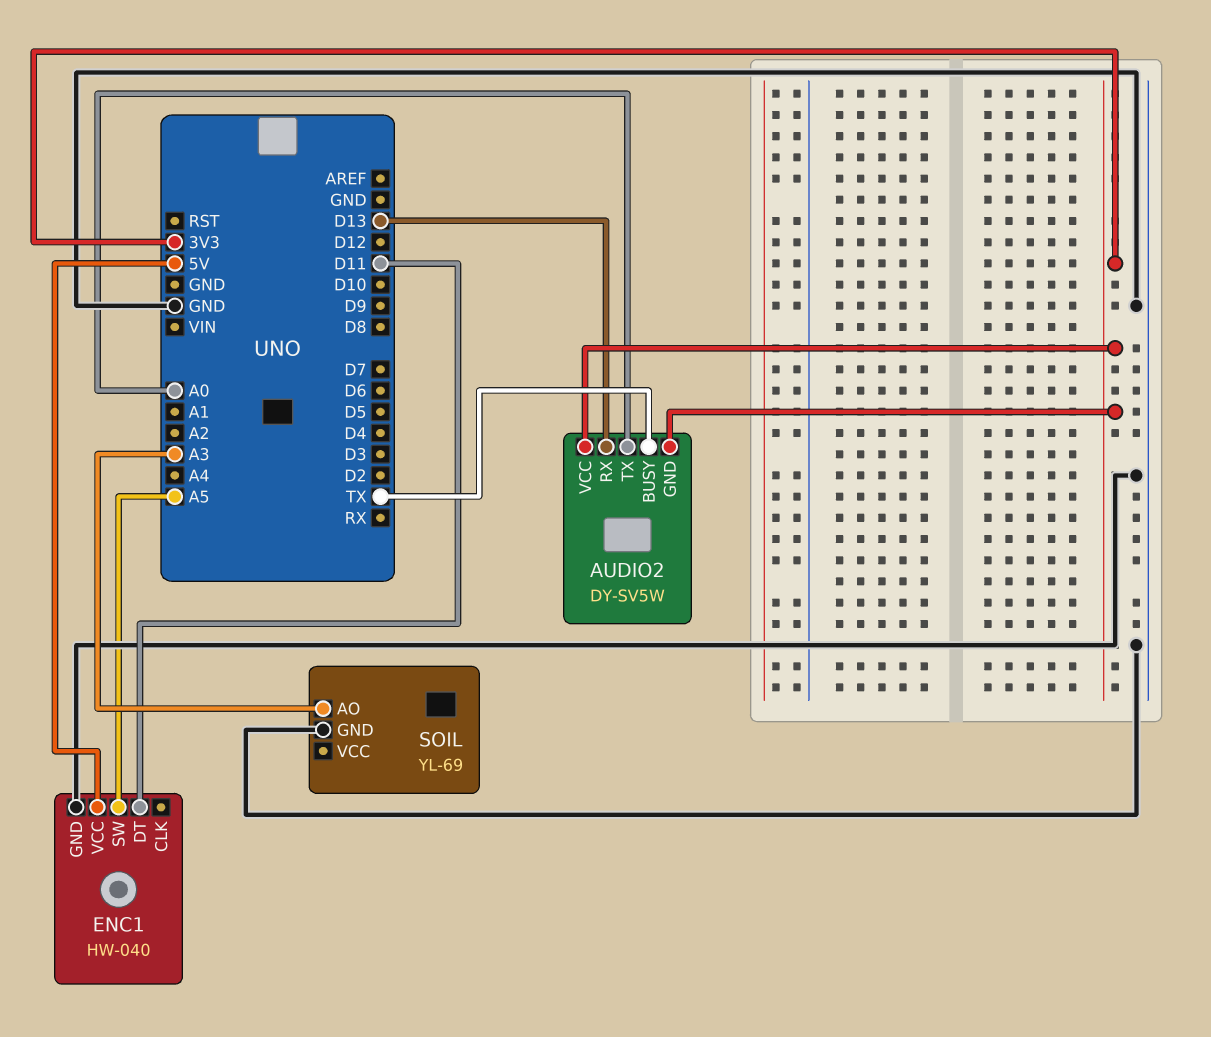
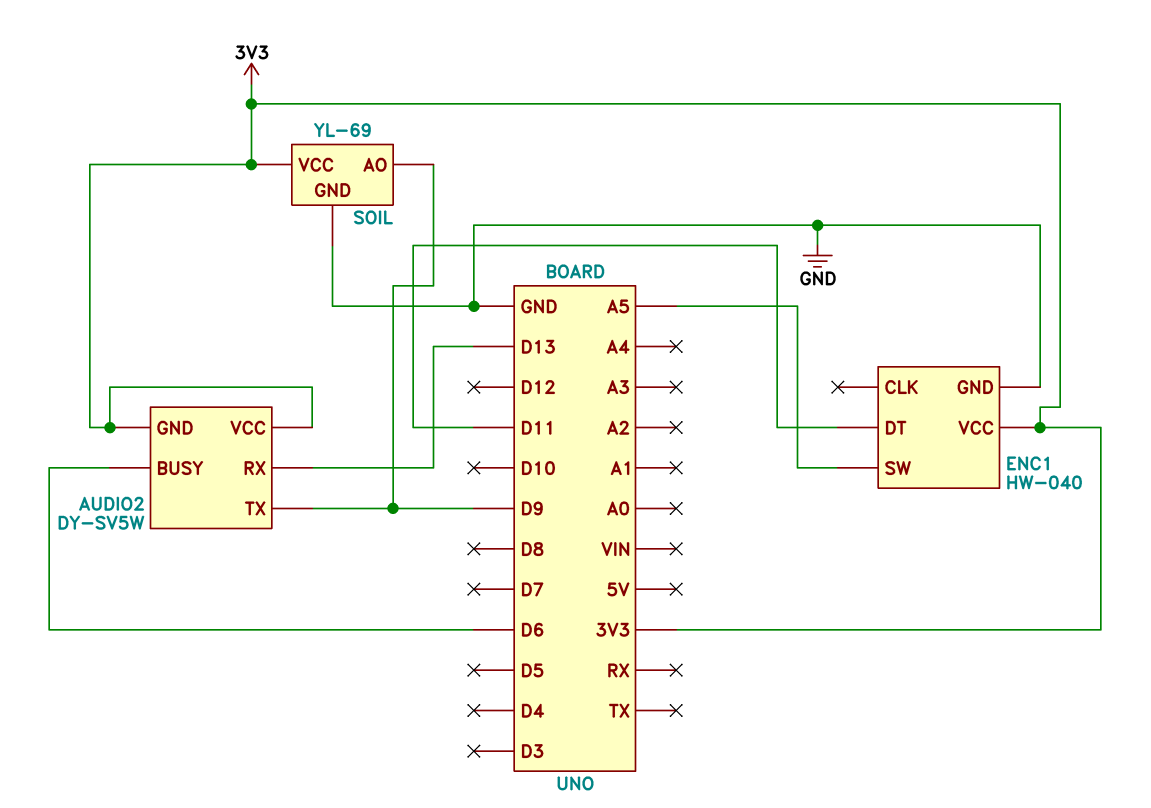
AUDIO2 pin BUSY: TX -> D6
AUDIO2 pin TX: A0 -> D9
ENC1 pin VCC: 5V -> 3V3
SOIL pin AO: A3 -> D9
SOIL pin VCC: none -> 3V3

